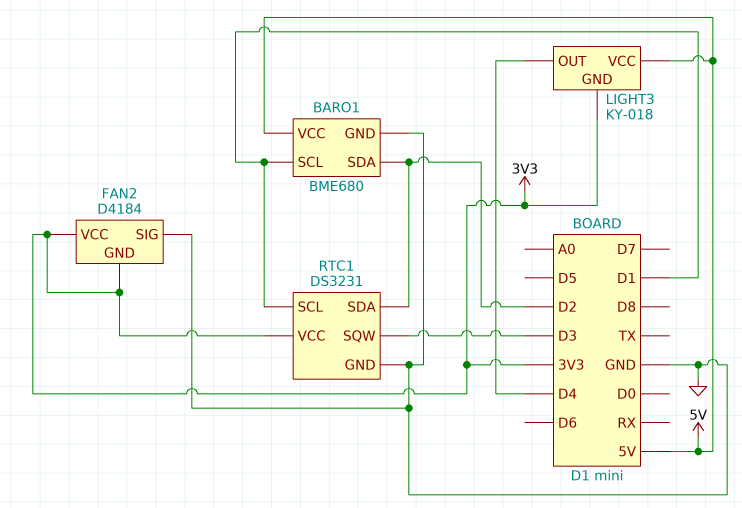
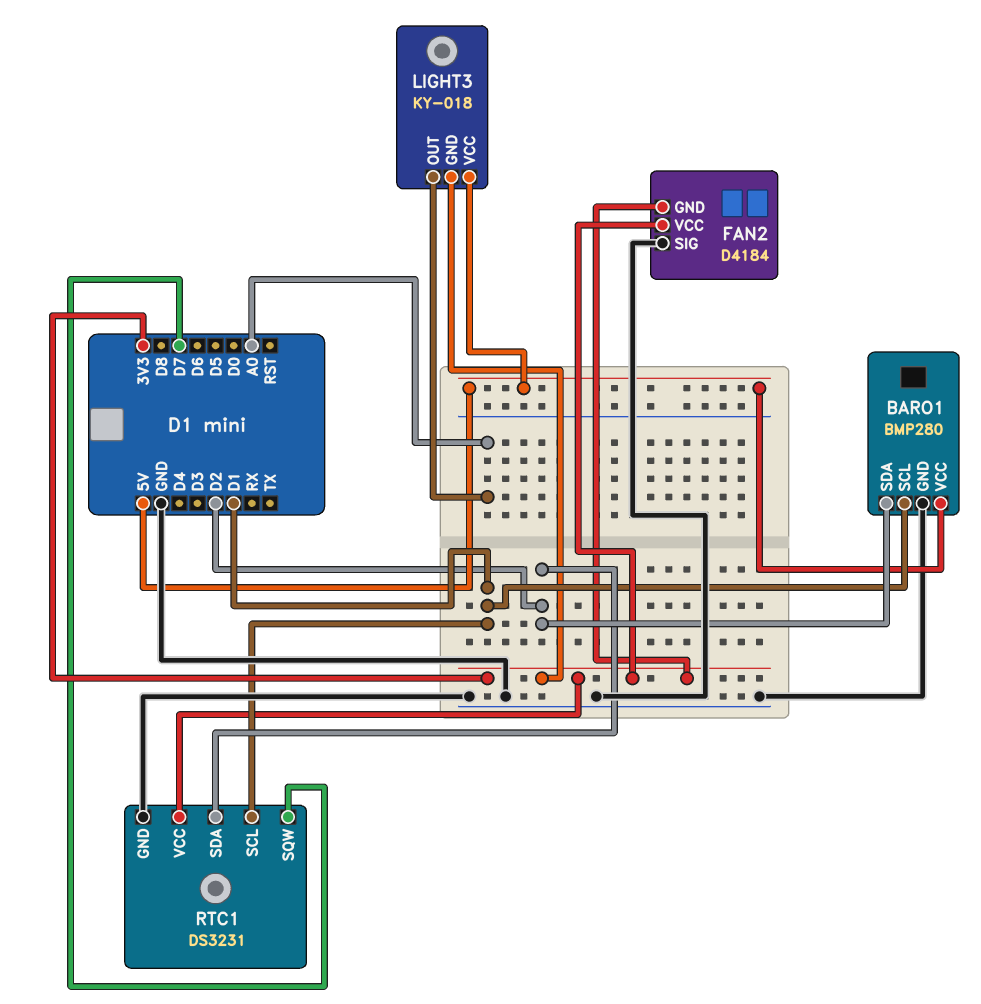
BARO1: BME680 -> BMP280
LIGHT3 pin OUT: D4 -> A0
RTC1 pin SQW: D3 -> D7

